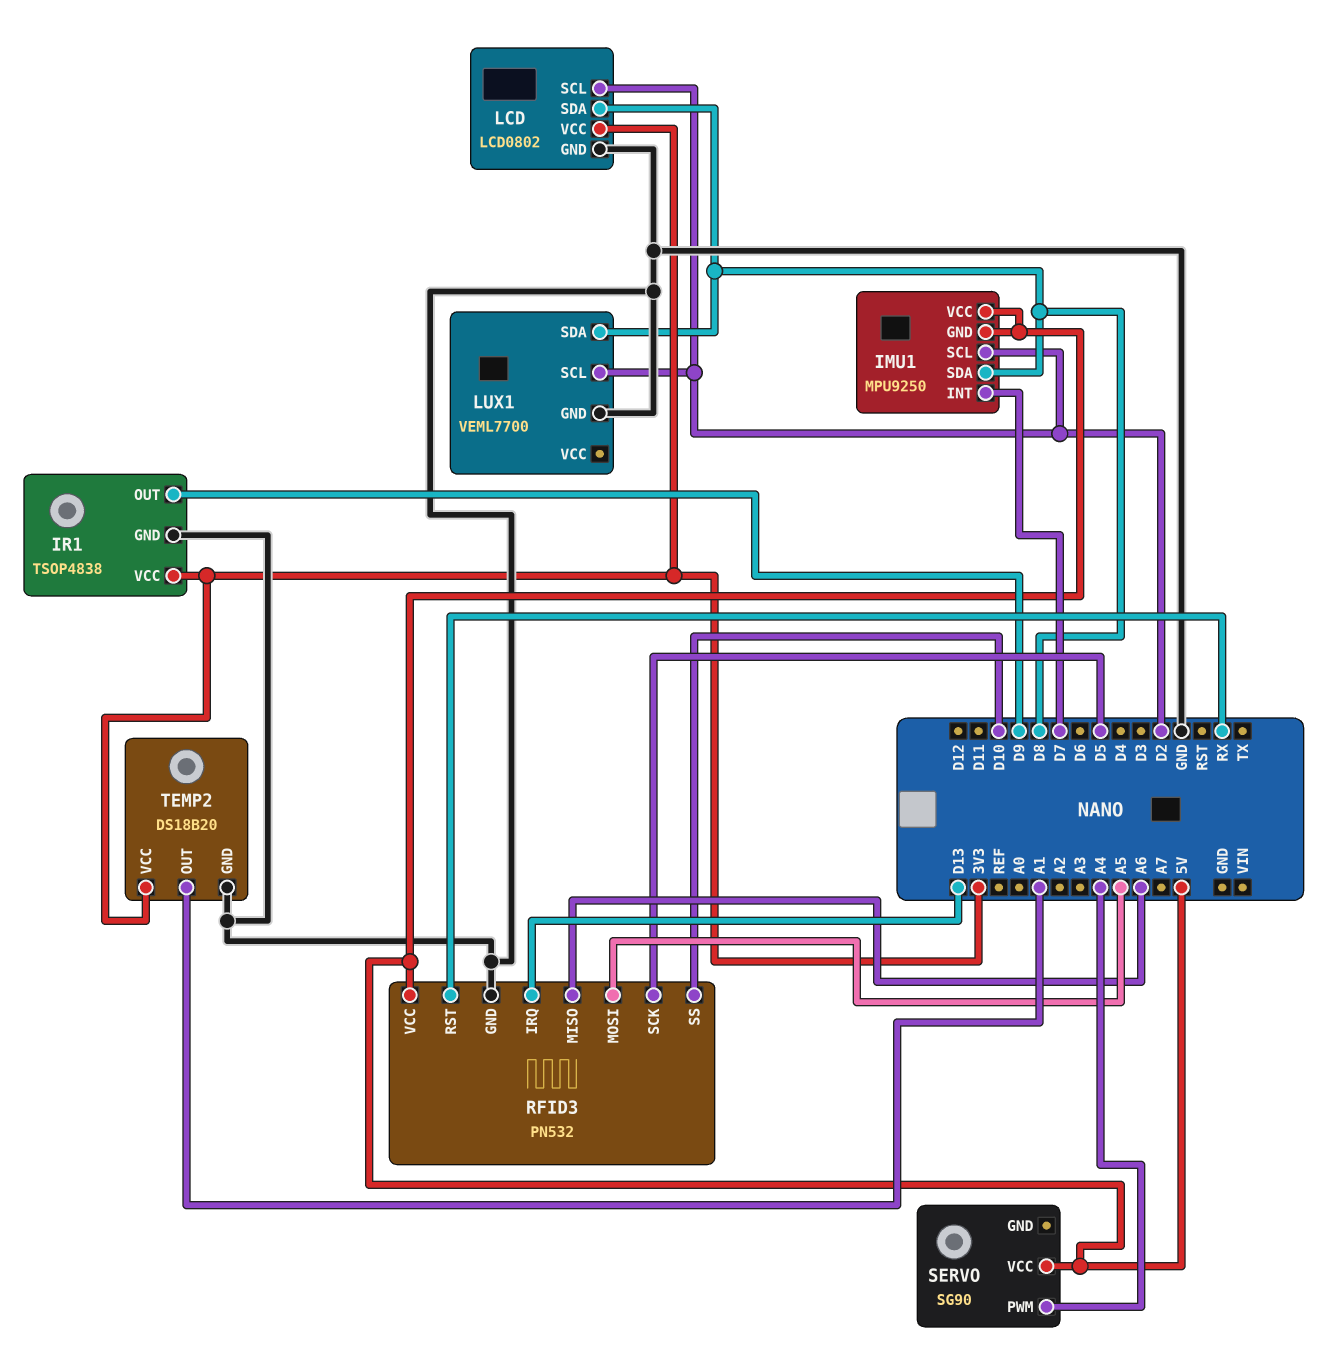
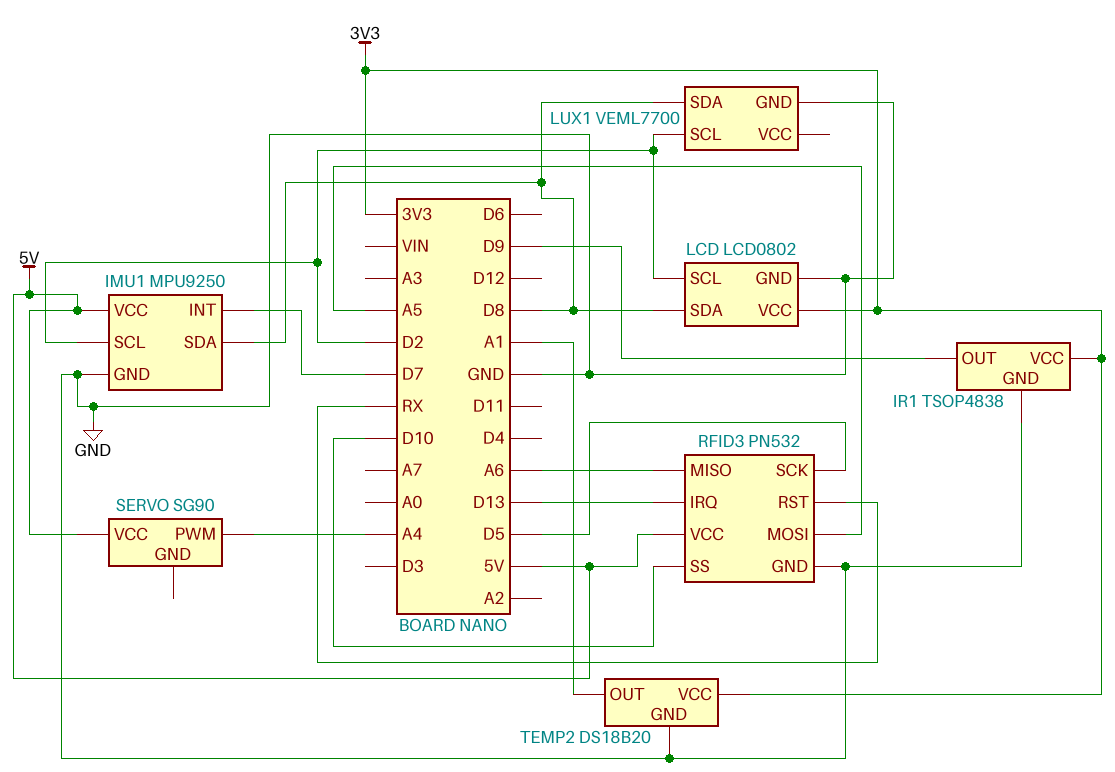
IMU1 pin GND: 5V -> GND

